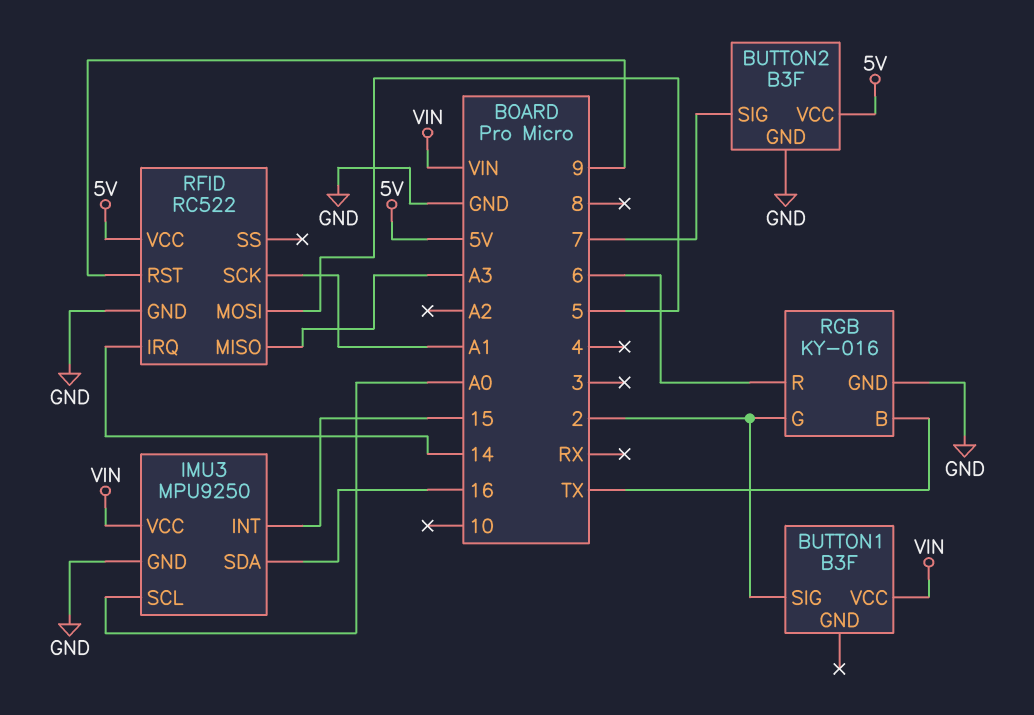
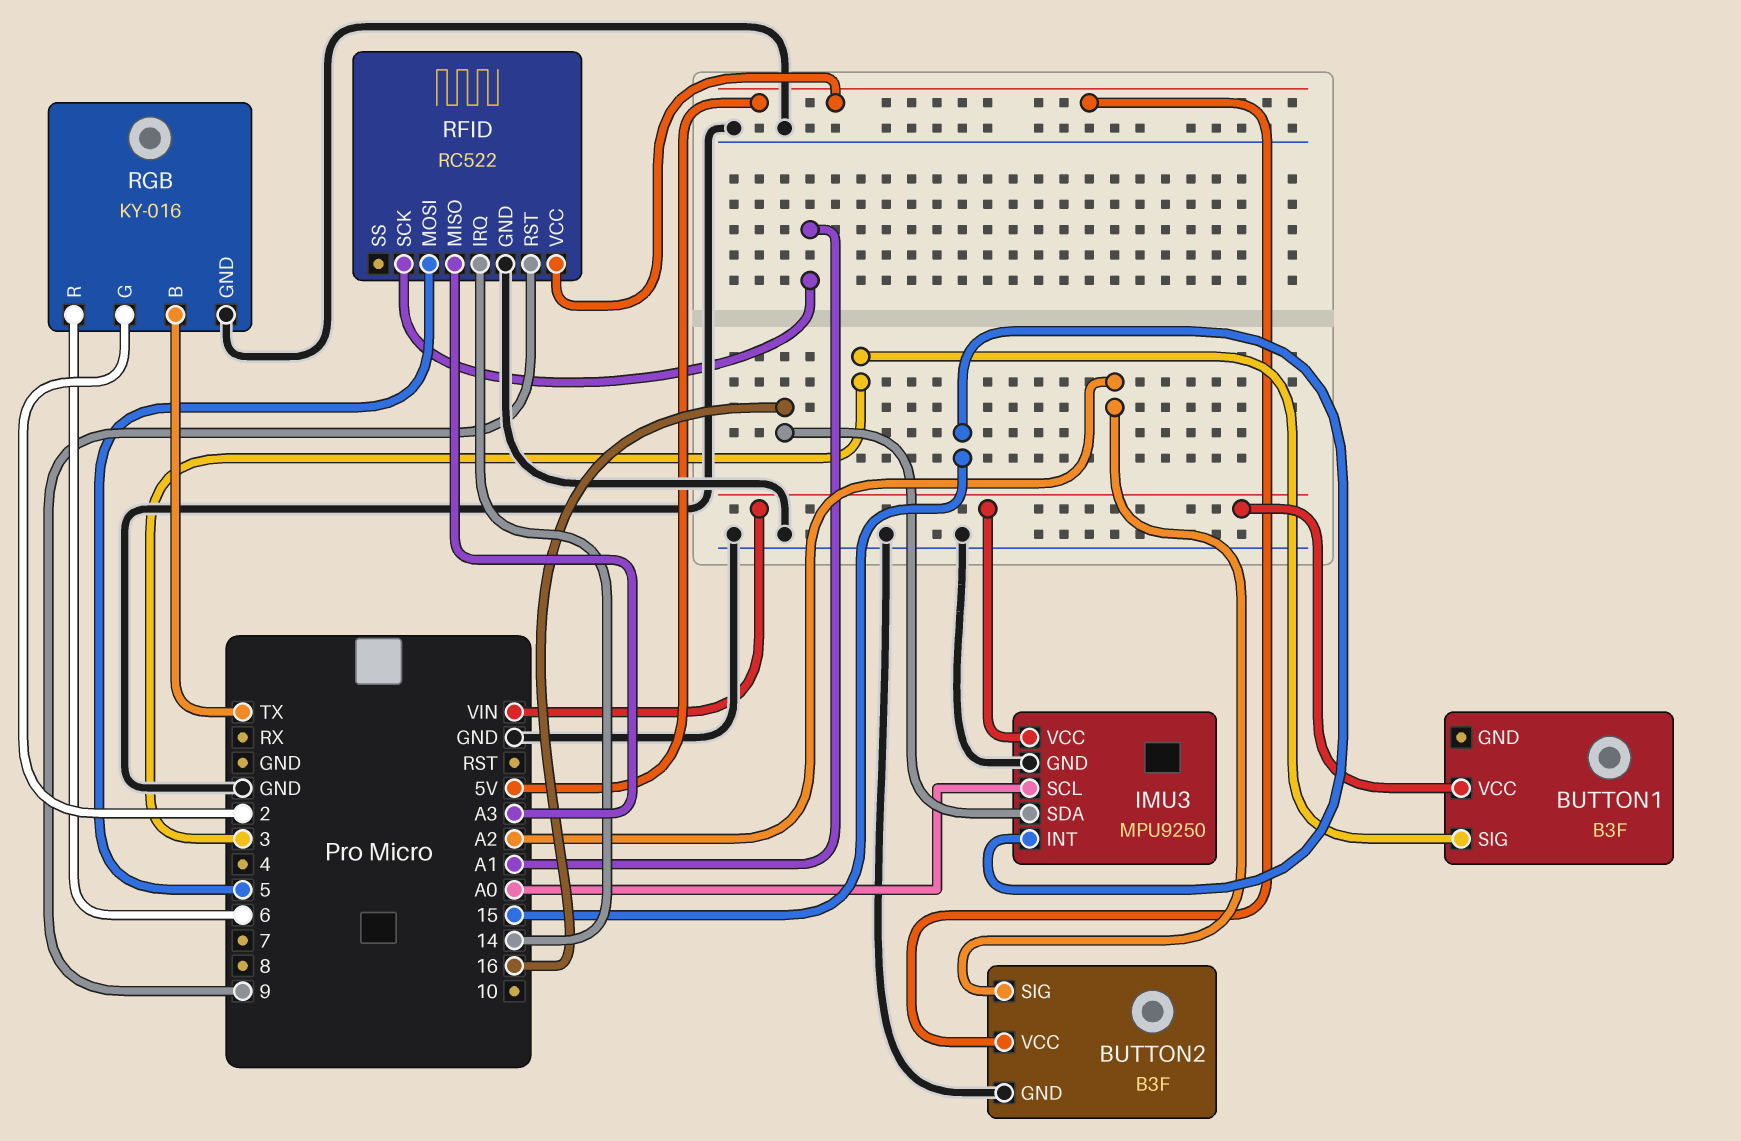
BUTTON1 pin SIG: 2 -> 3
BUTTON2 pin SIG: 7 -> A2

